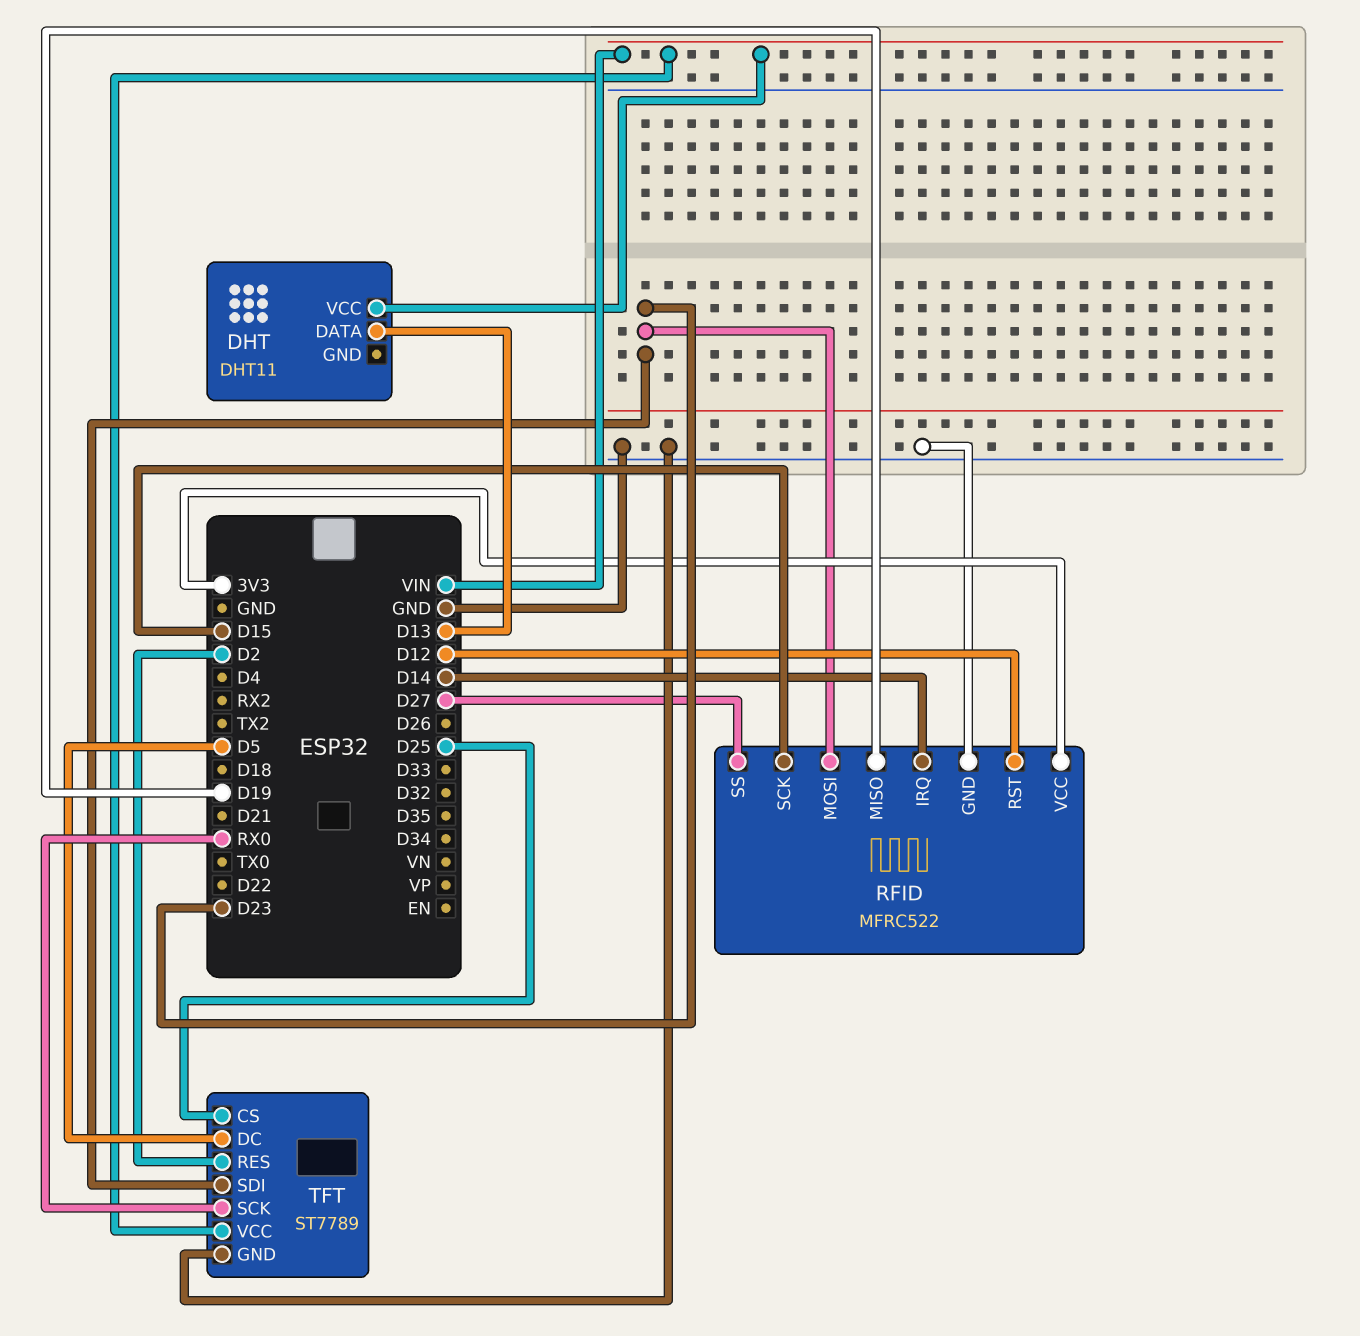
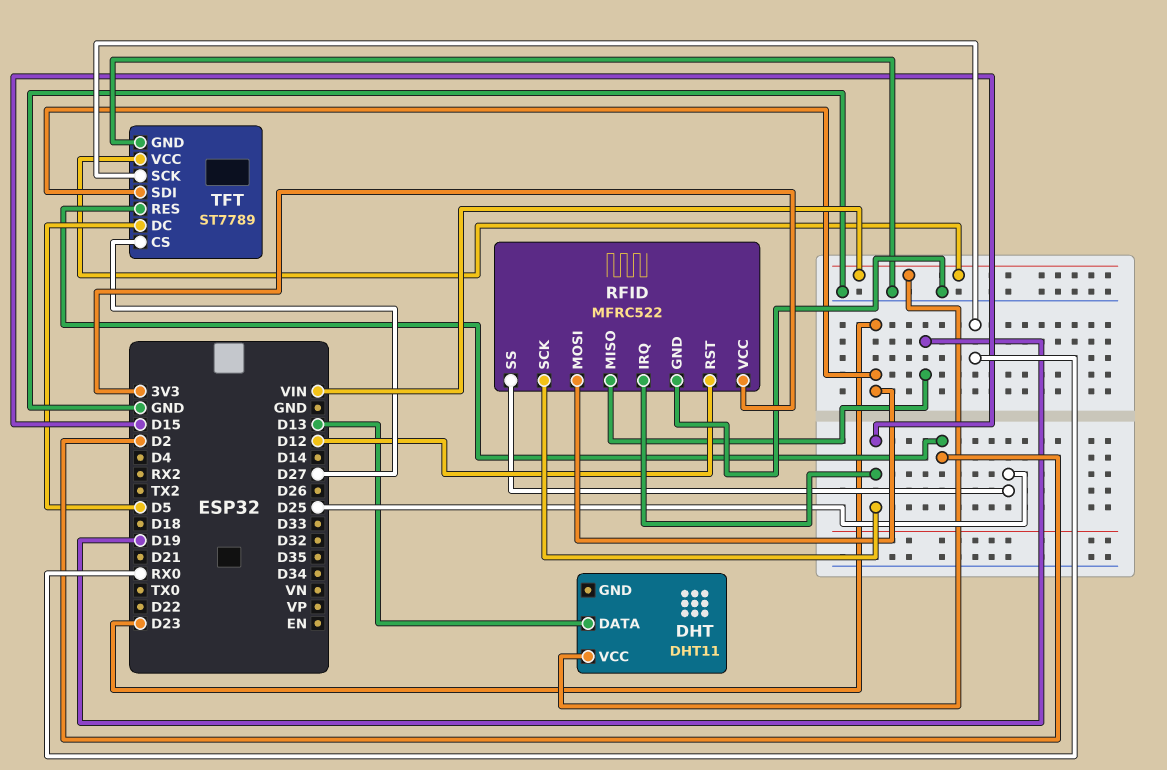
RFID pin IRQ: D14 -> D15
RFID pin SS: D27 -> D25
TFT pin CS: D25 -> D27

